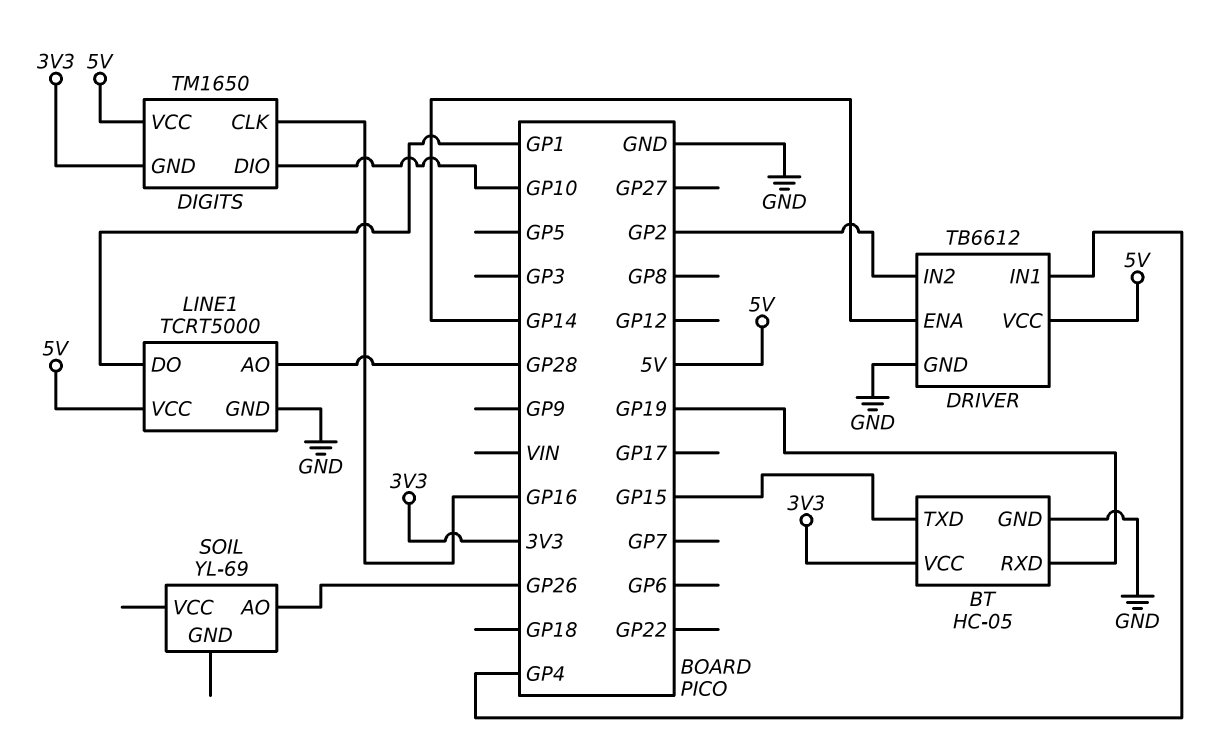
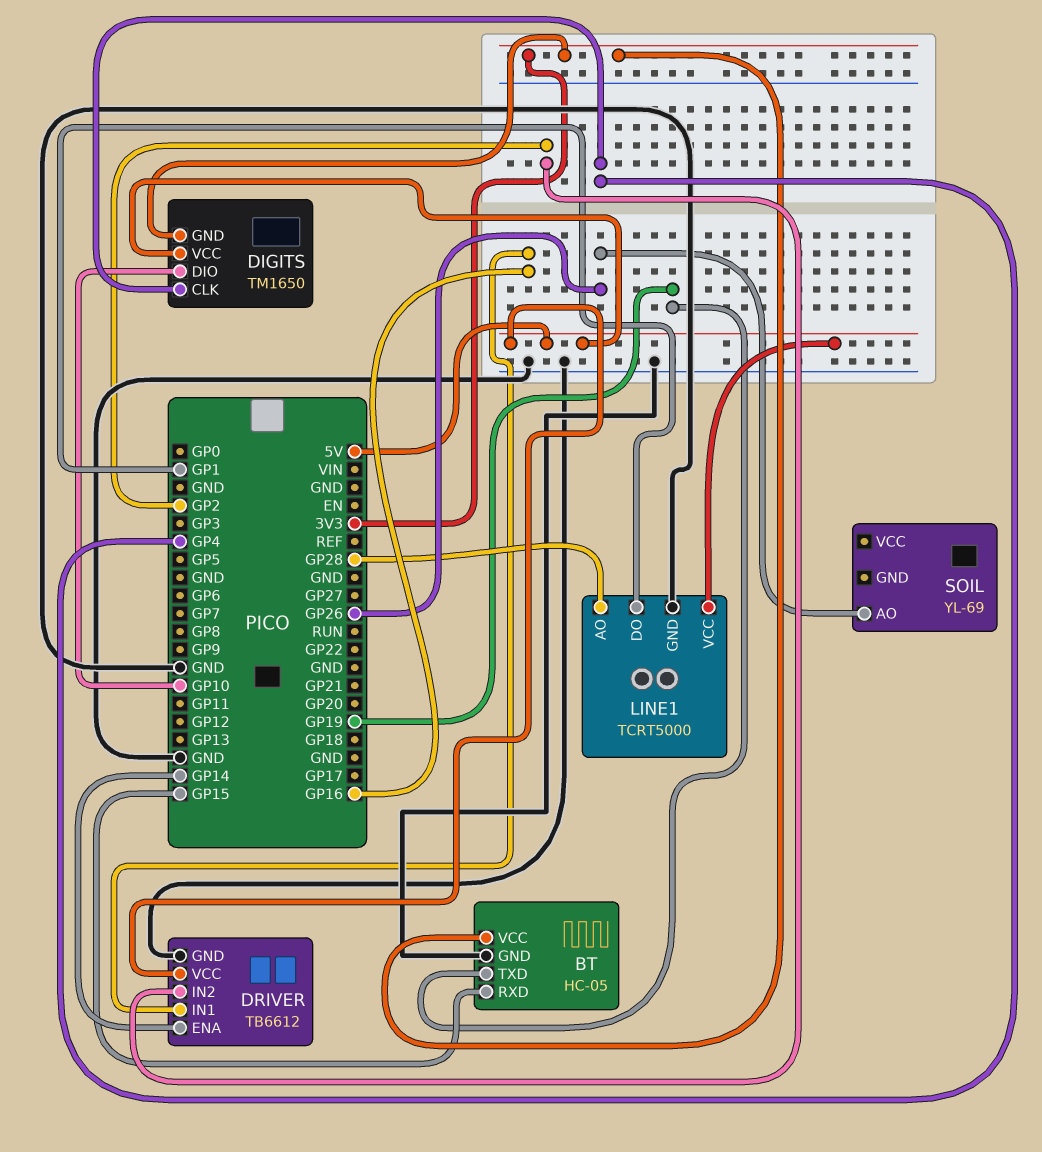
BT pin RXD: GP19 -> GP15
BT pin TXD: GP15 -> GP19
DIGITS pin CLK: GP16 -> GP4
DRIVER pin IN1: GP4 -> GP16

